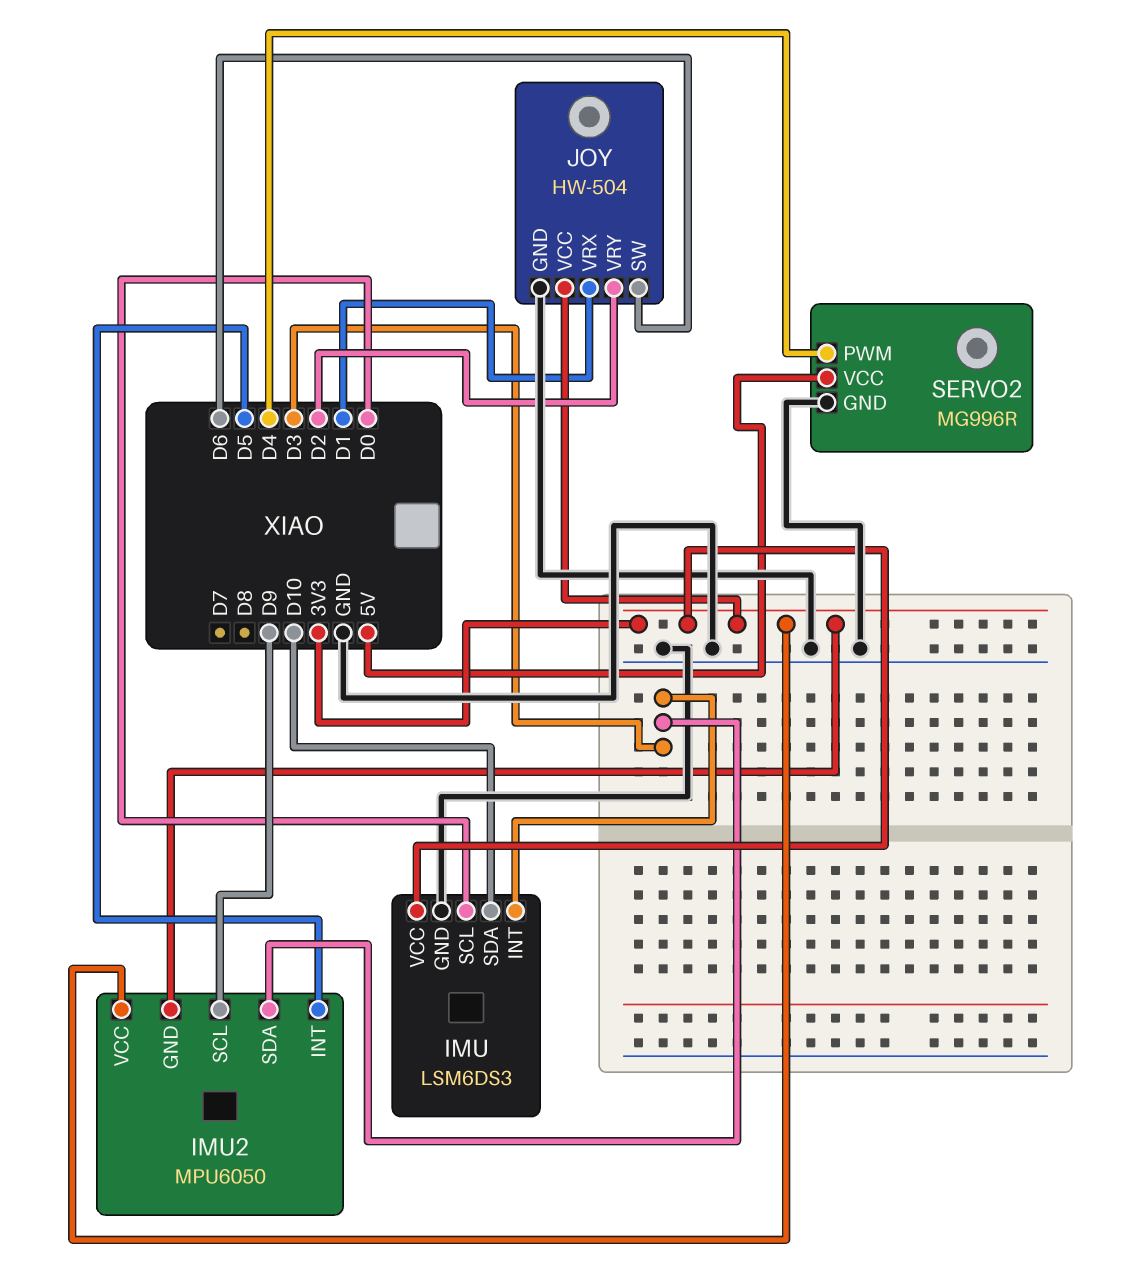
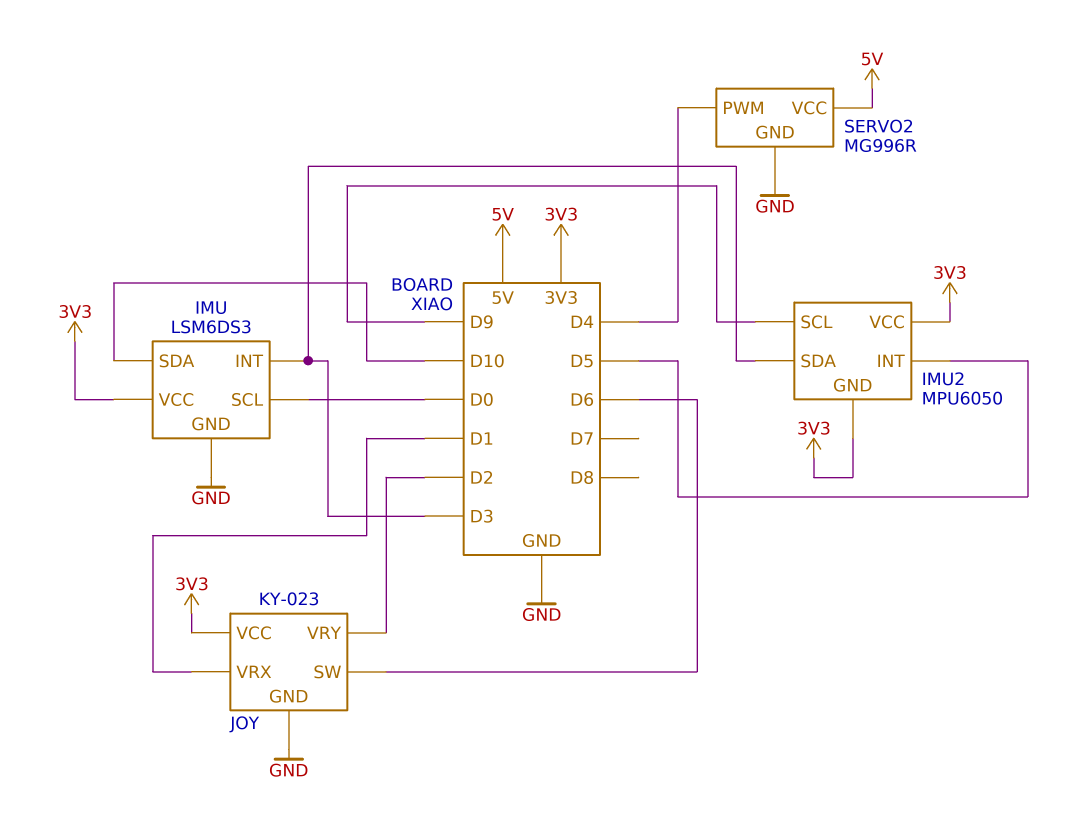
JOY: HW-504 -> KY-023

